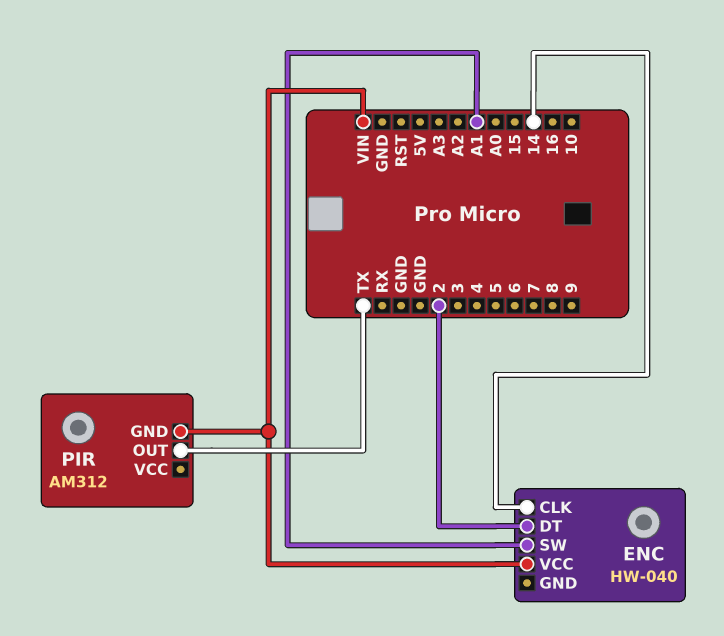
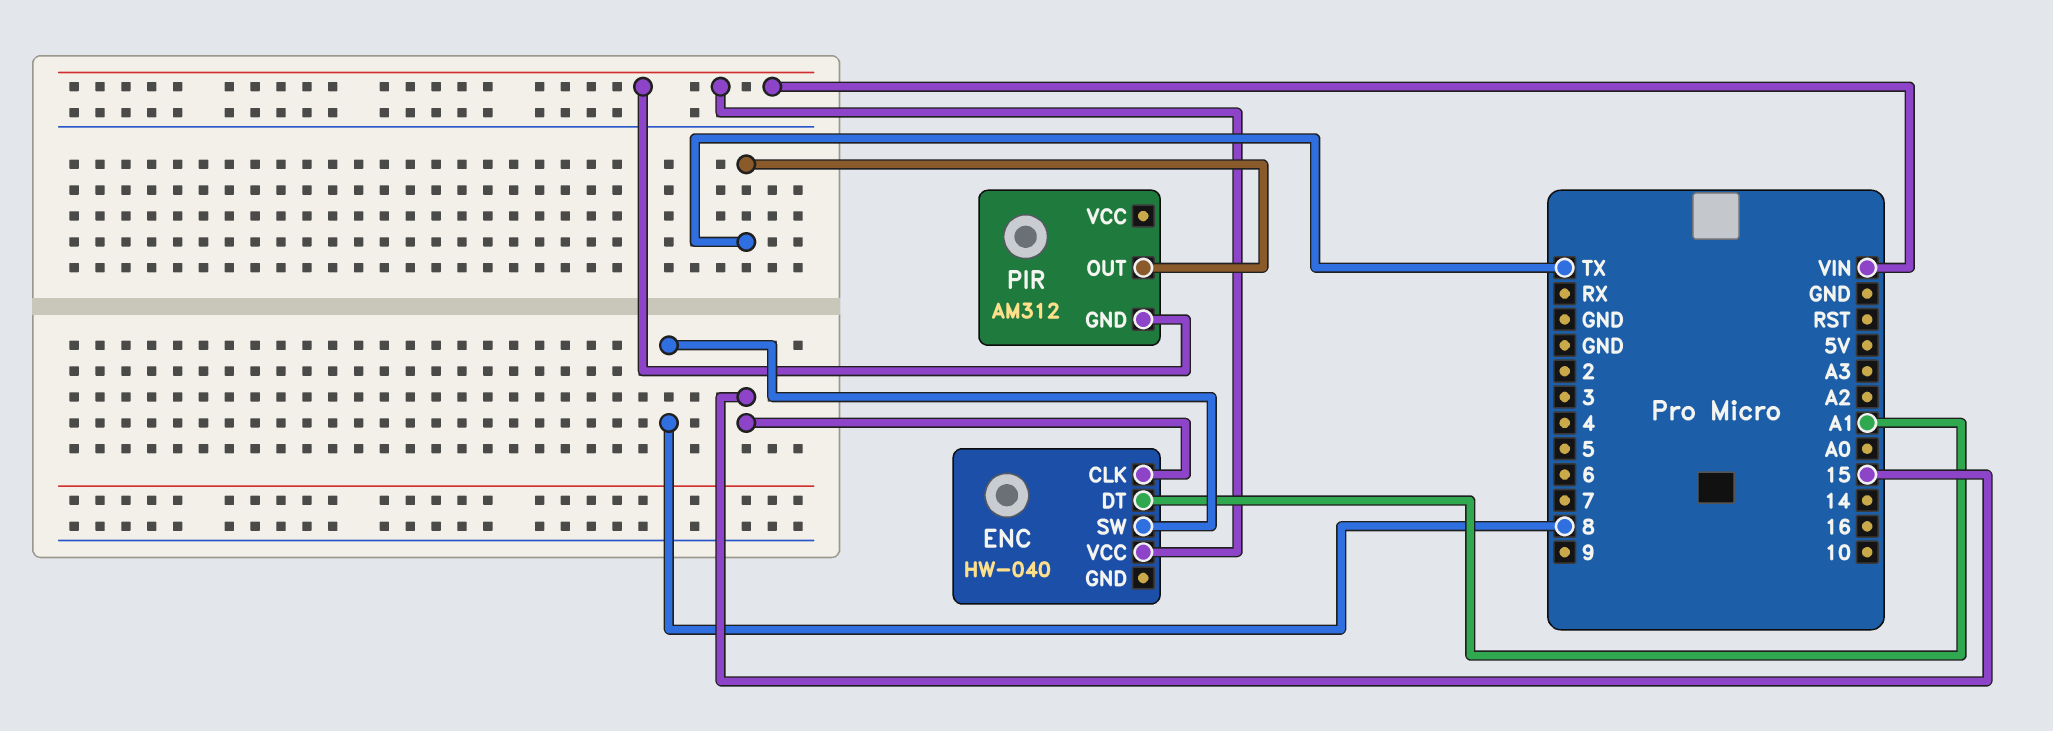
ENC pin CLK: 14 -> 15
ENC pin DT: 2 -> A1
ENC pin SW: A1 -> 8

